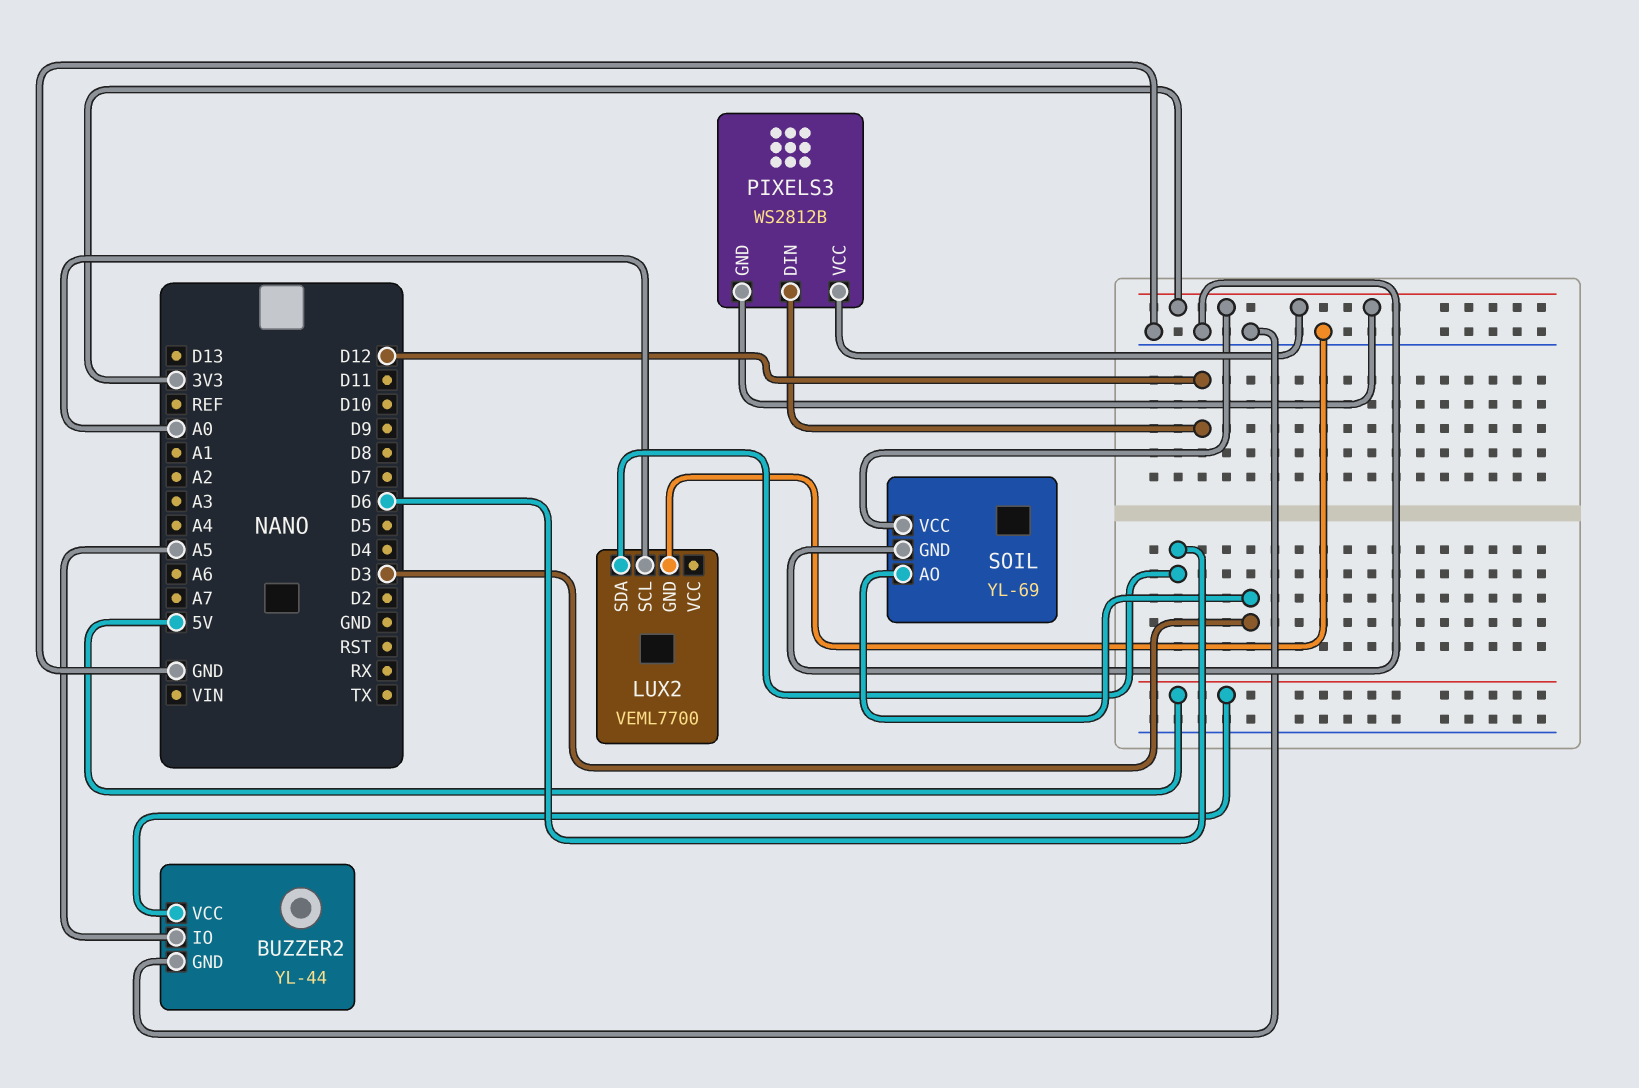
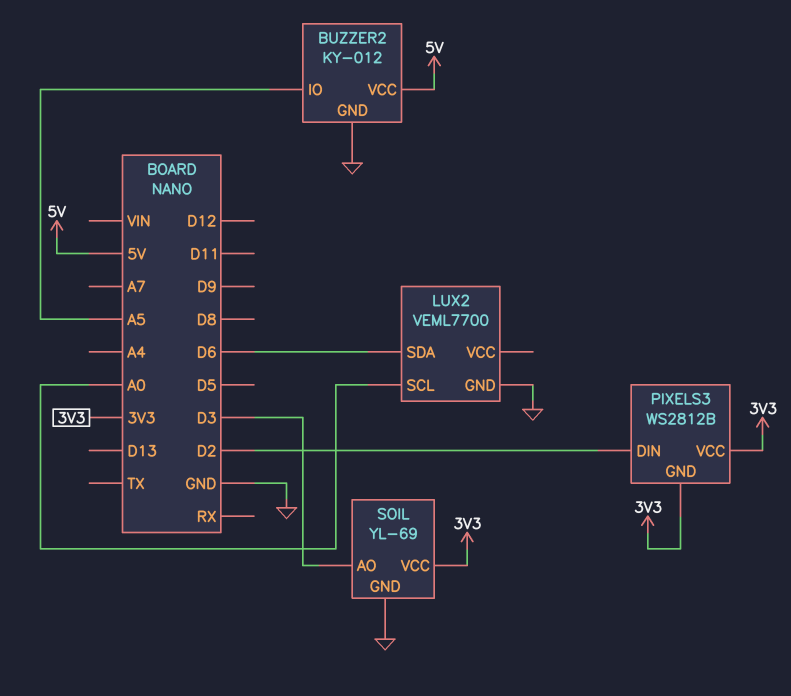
BUZZER2: YL-44 -> KY-012
PIXELS3 pin DIN: D12 -> D2

